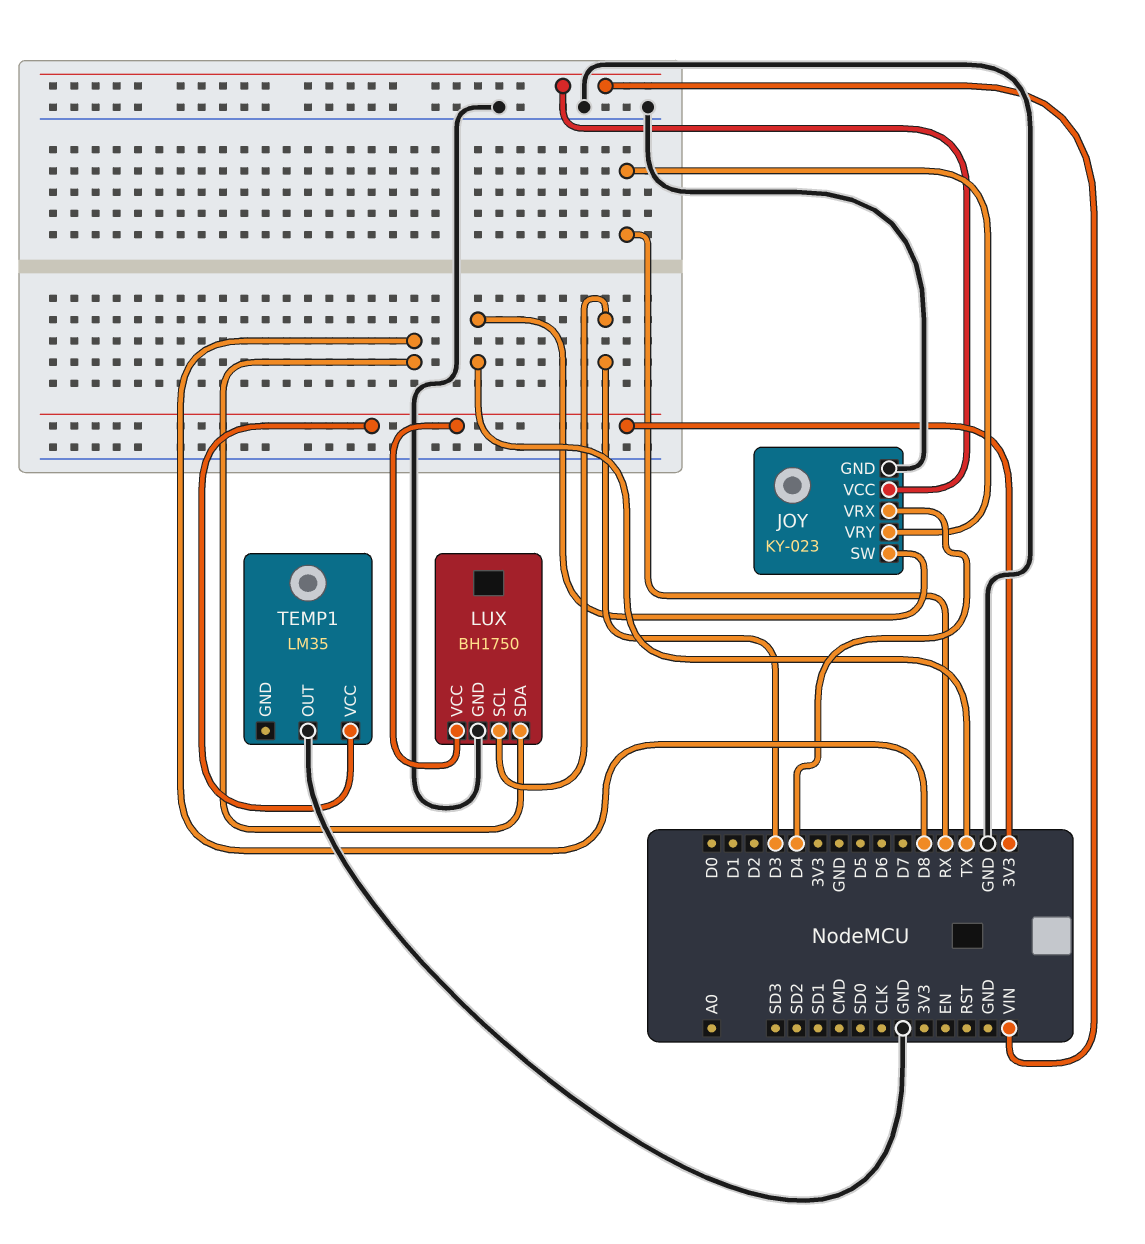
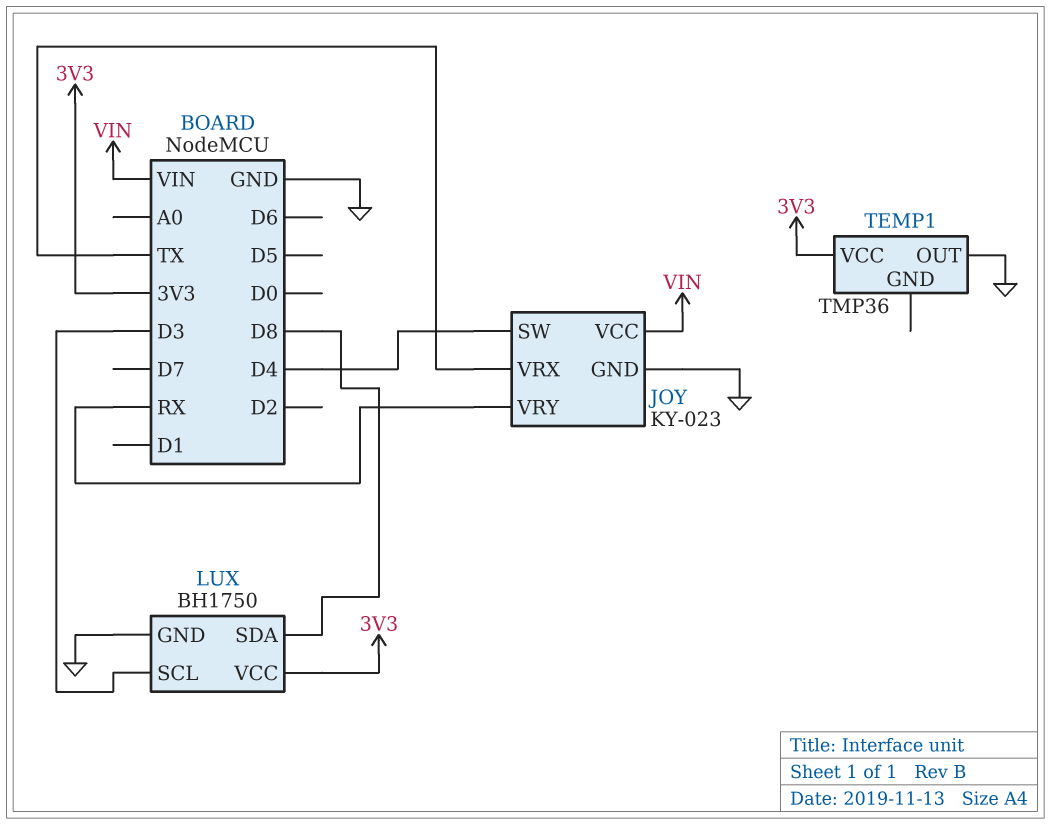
JOY pin SW: TX -> D4
JOY pin VRX: D4 -> TX
TEMP1: LM35 -> TMP36

